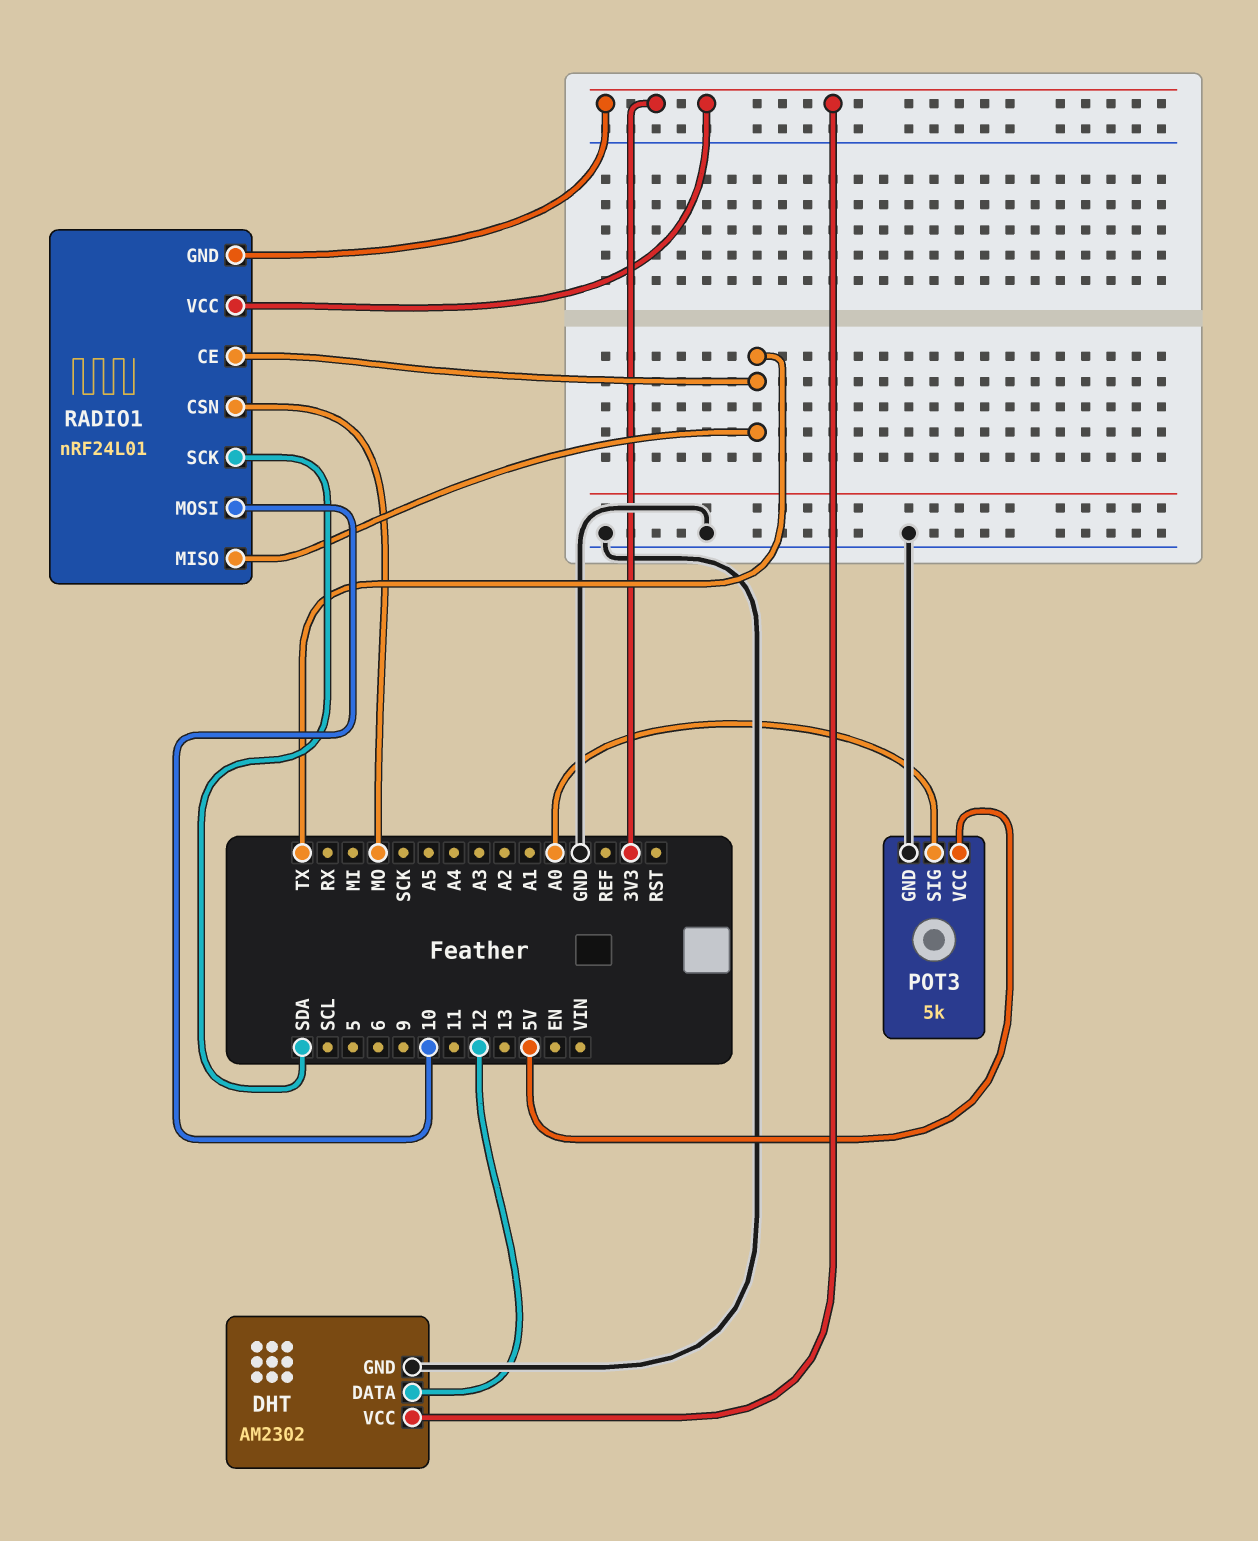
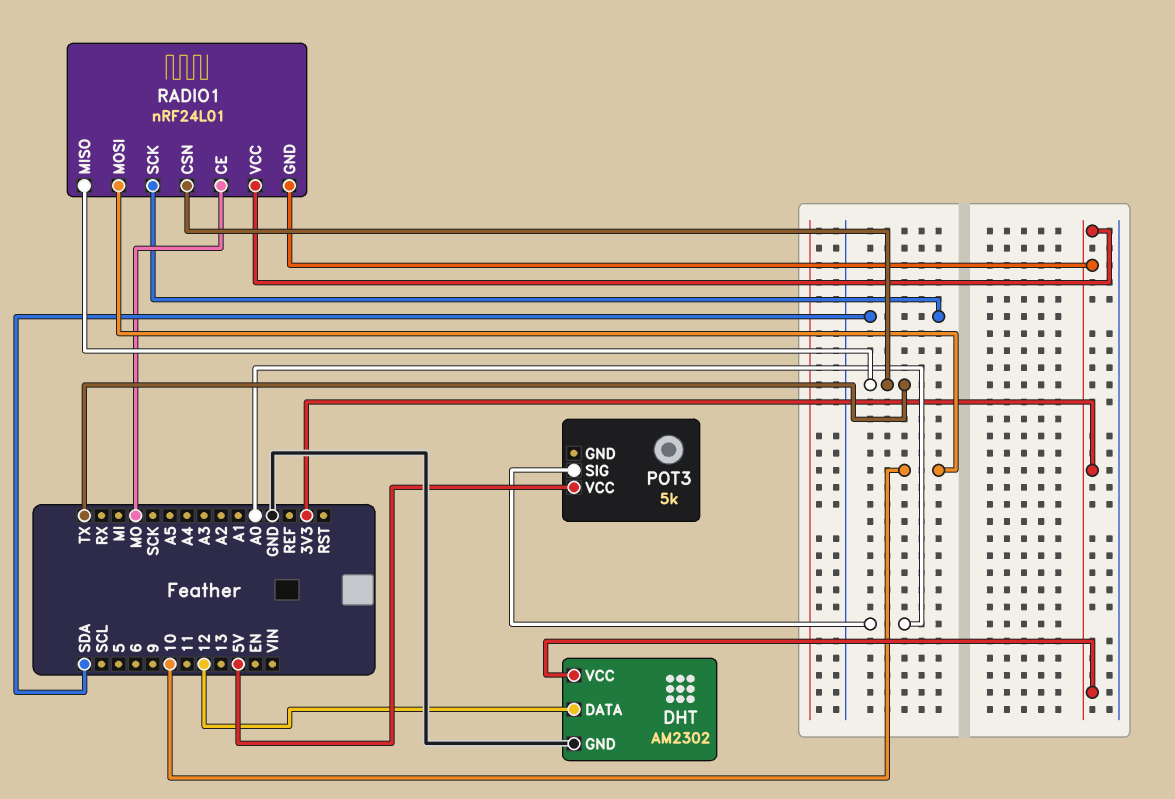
POT3 pin GND: GND -> none
RADIO1 pin CE: TX -> MO
RADIO1 pin CSN: MO -> TX

